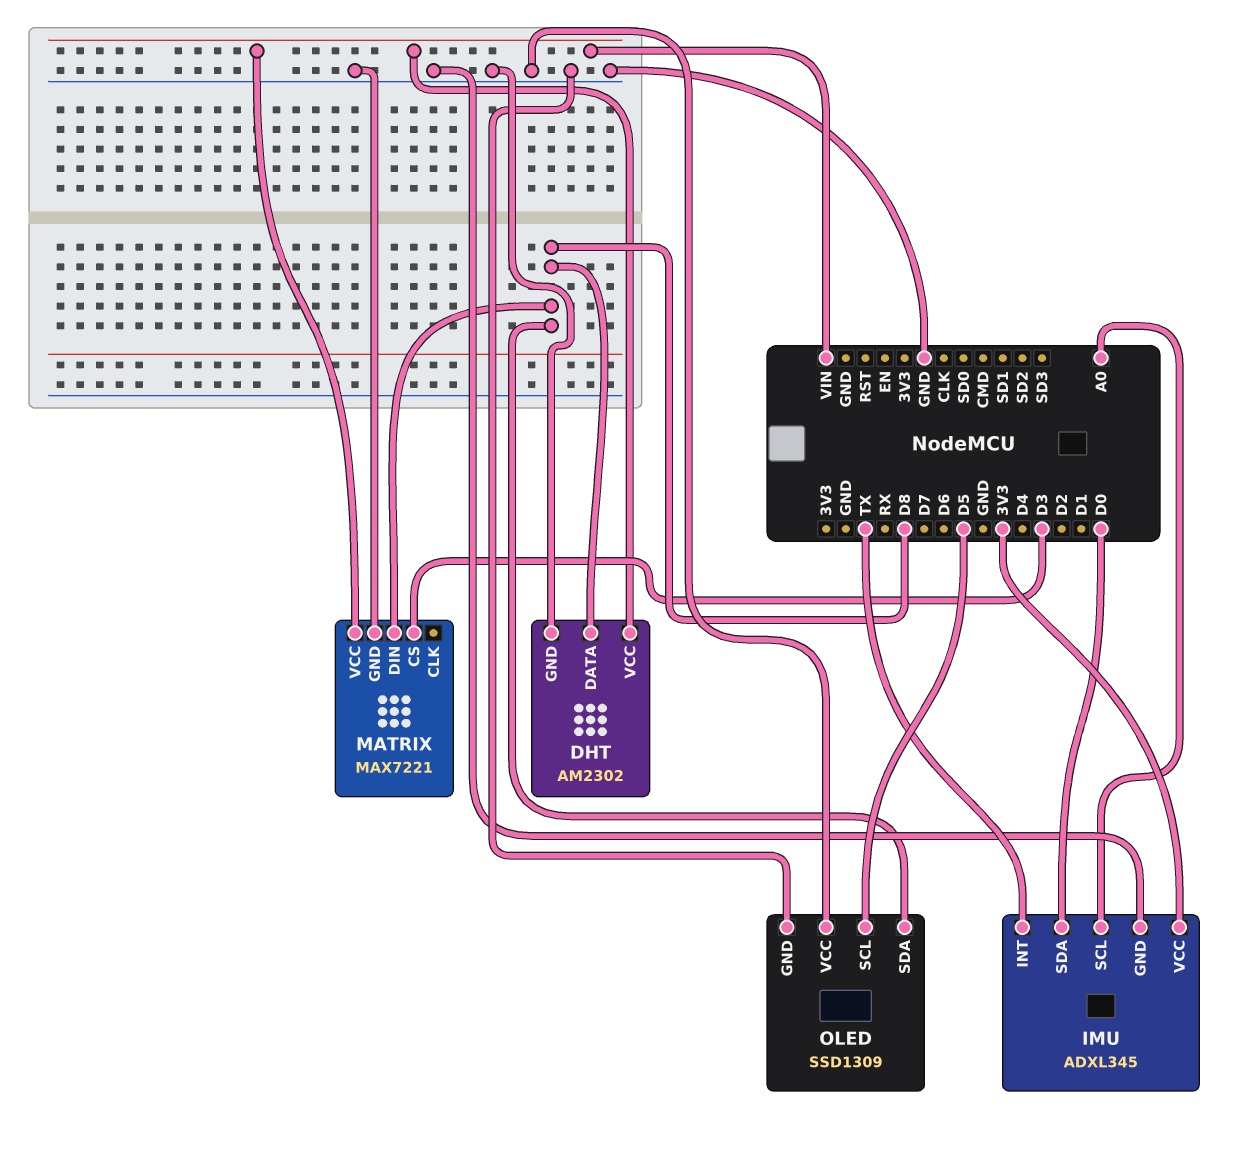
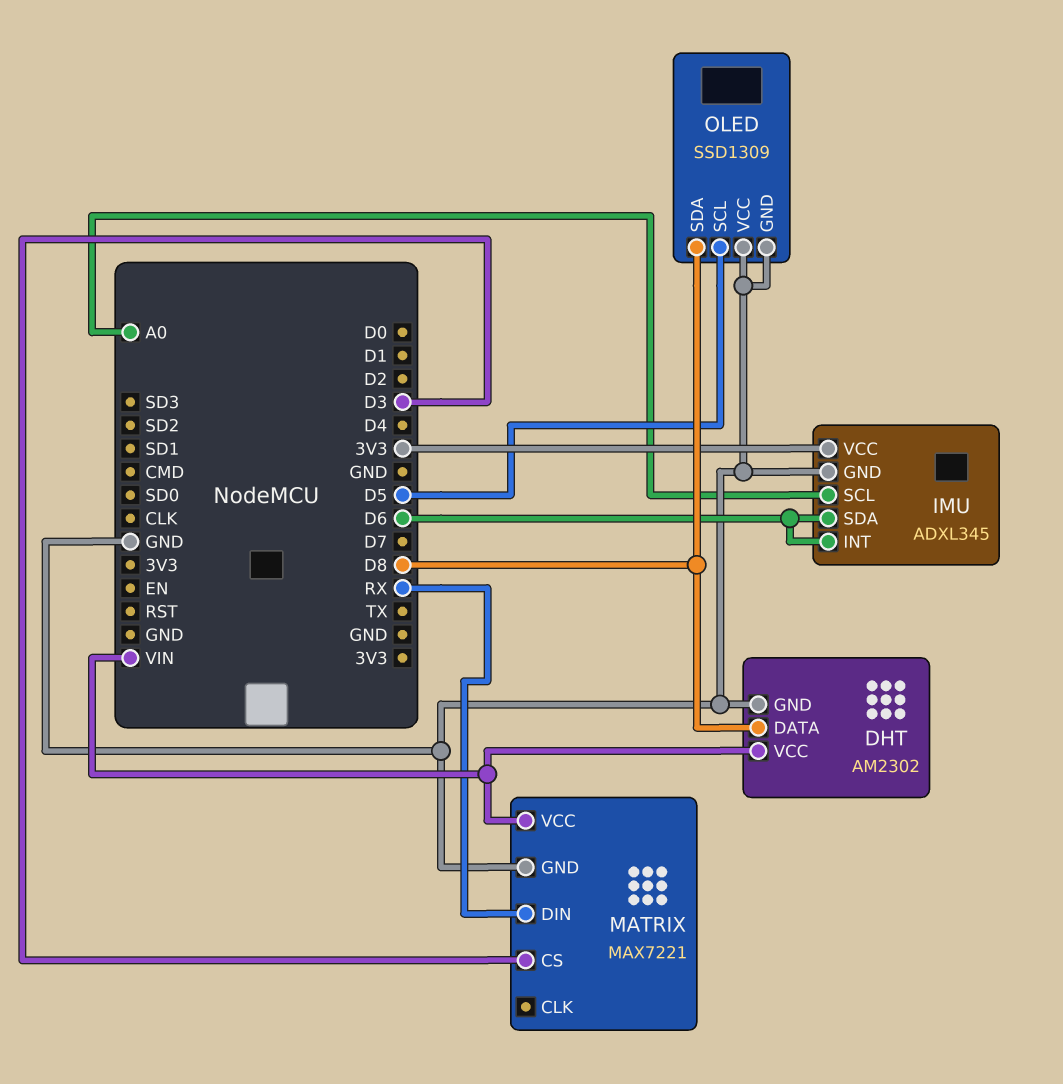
IMU pin INT: TX -> D6
IMU pin SDA: D0 -> D6
MATRIX pin DIN: D8 -> RX

